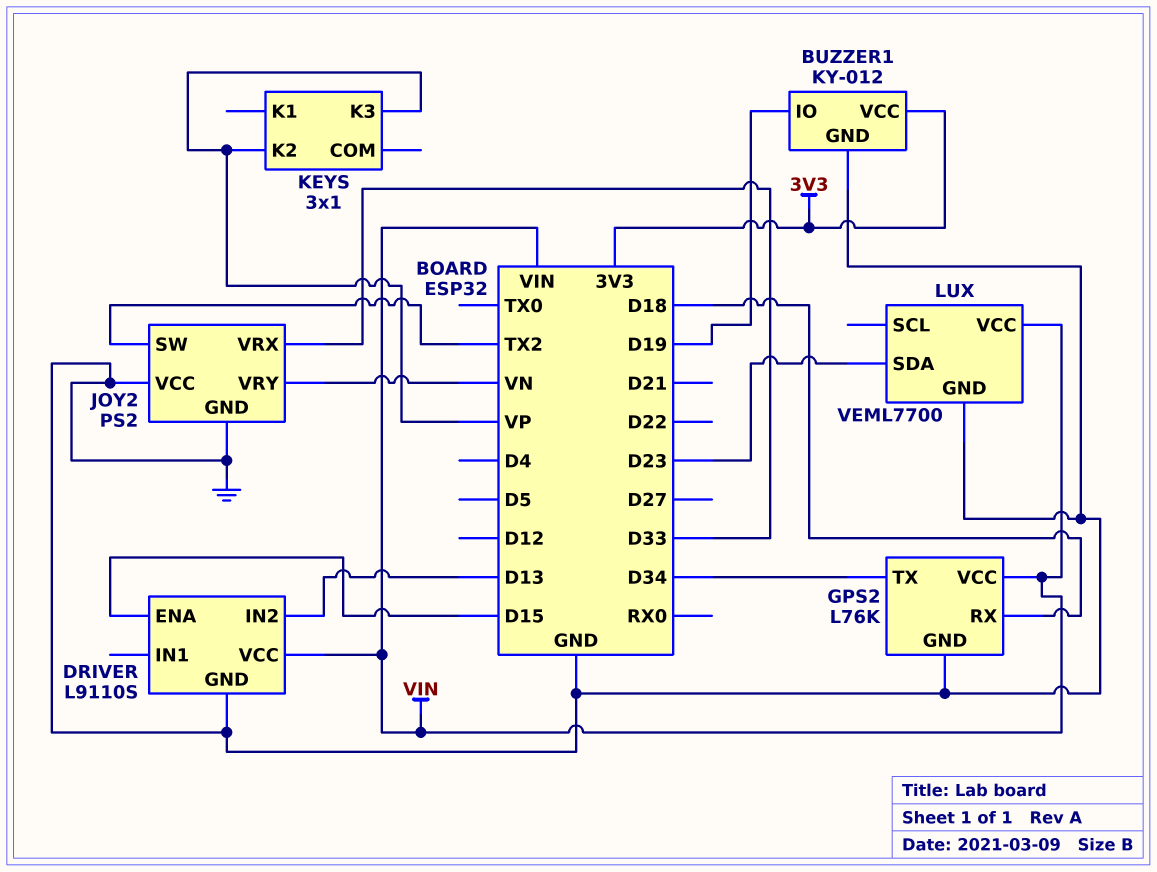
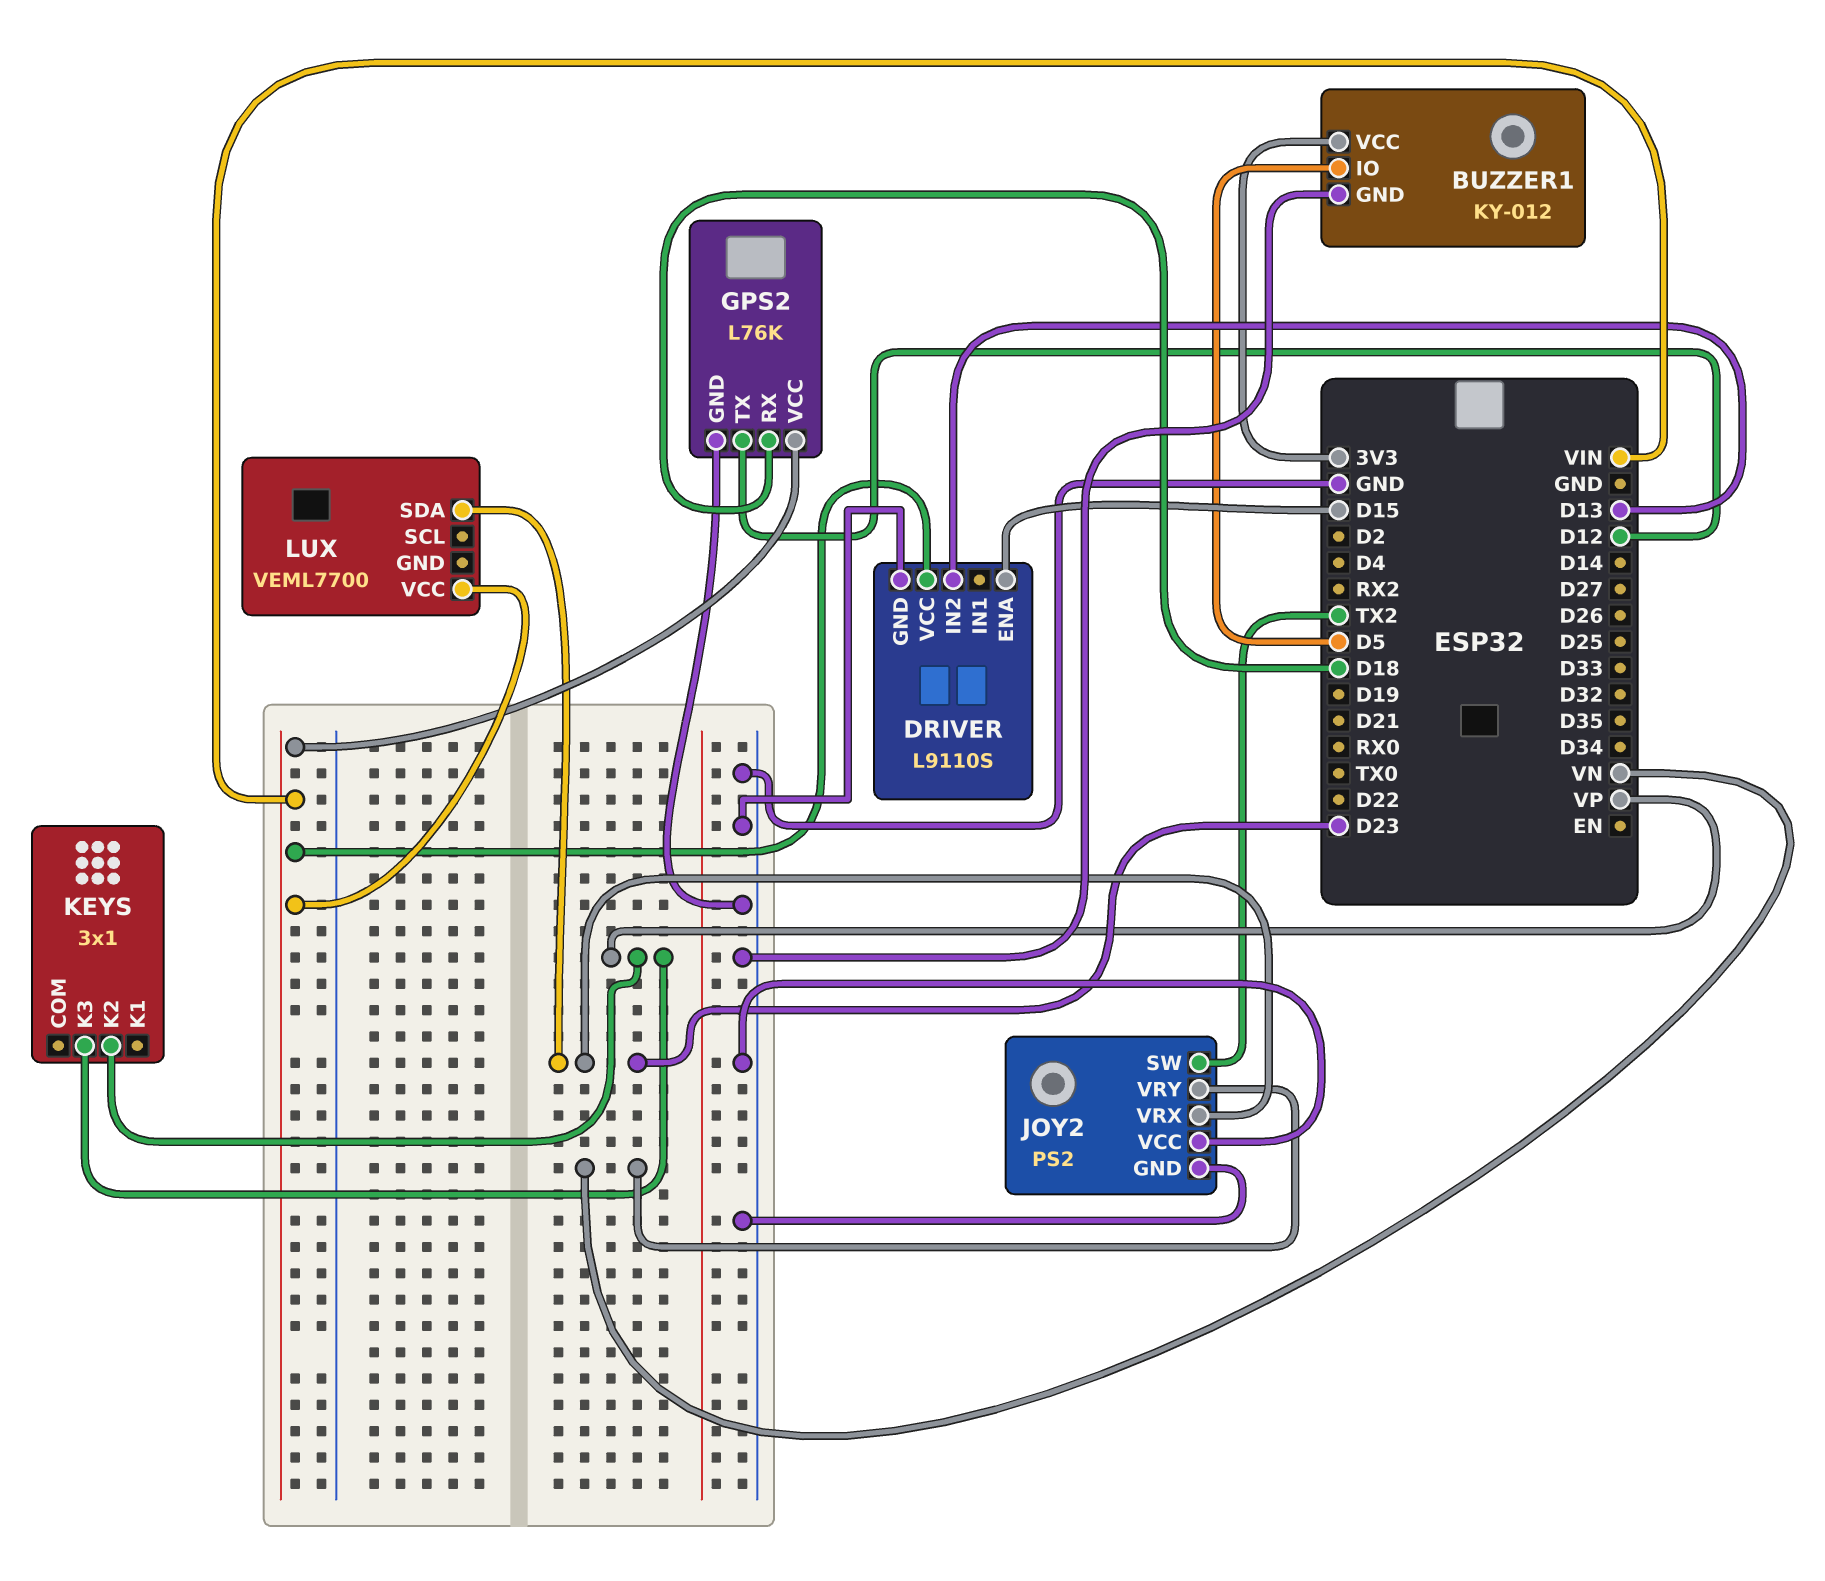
BUZZER1 pin IO: D19 -> D5
GPS2 pin TX: D34 -> D12
JOY2 pin VRX: D33 -> D23
LUX pin GND: GND -> none

